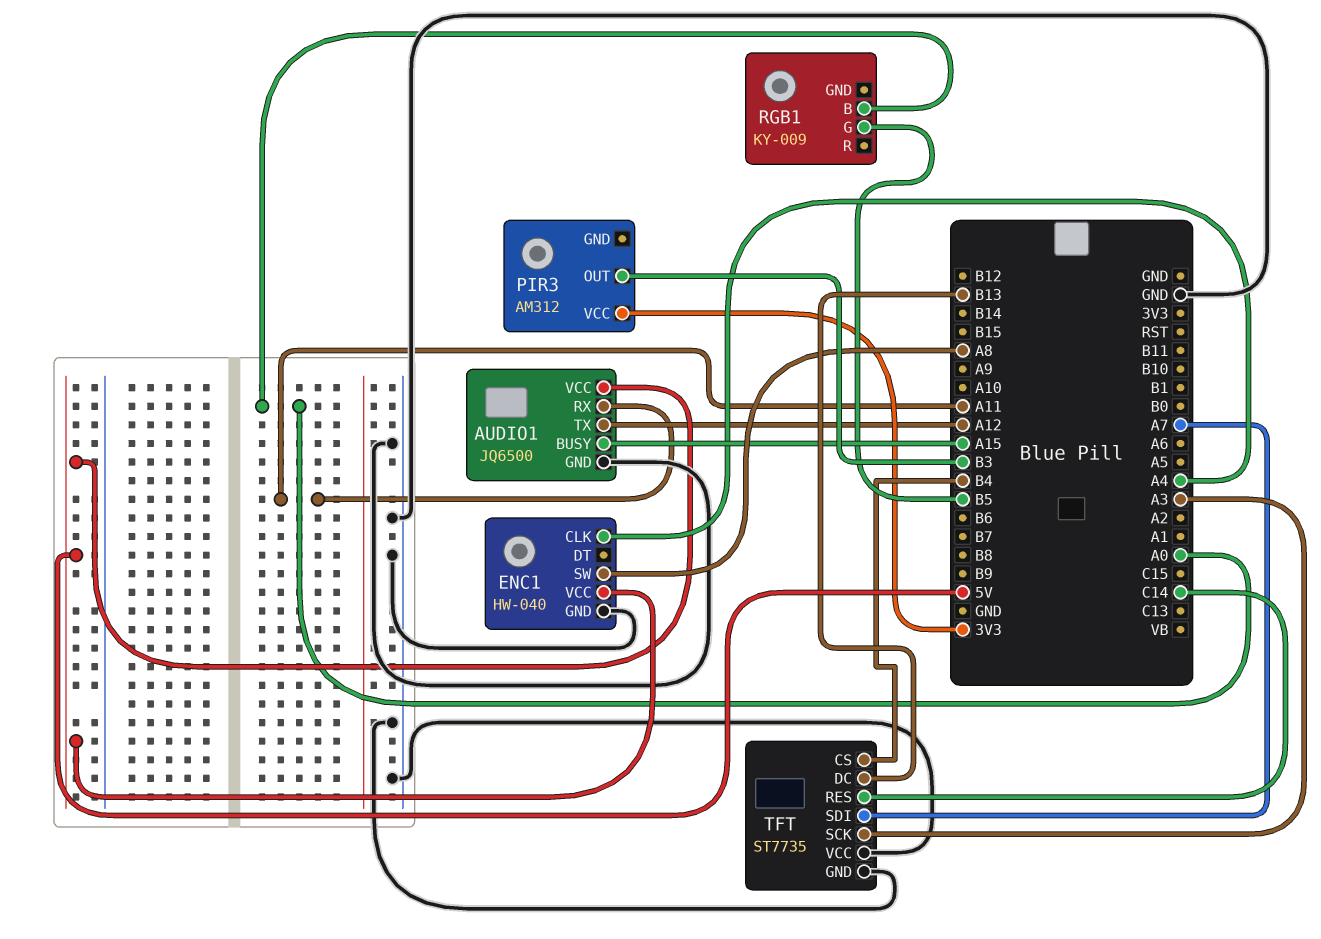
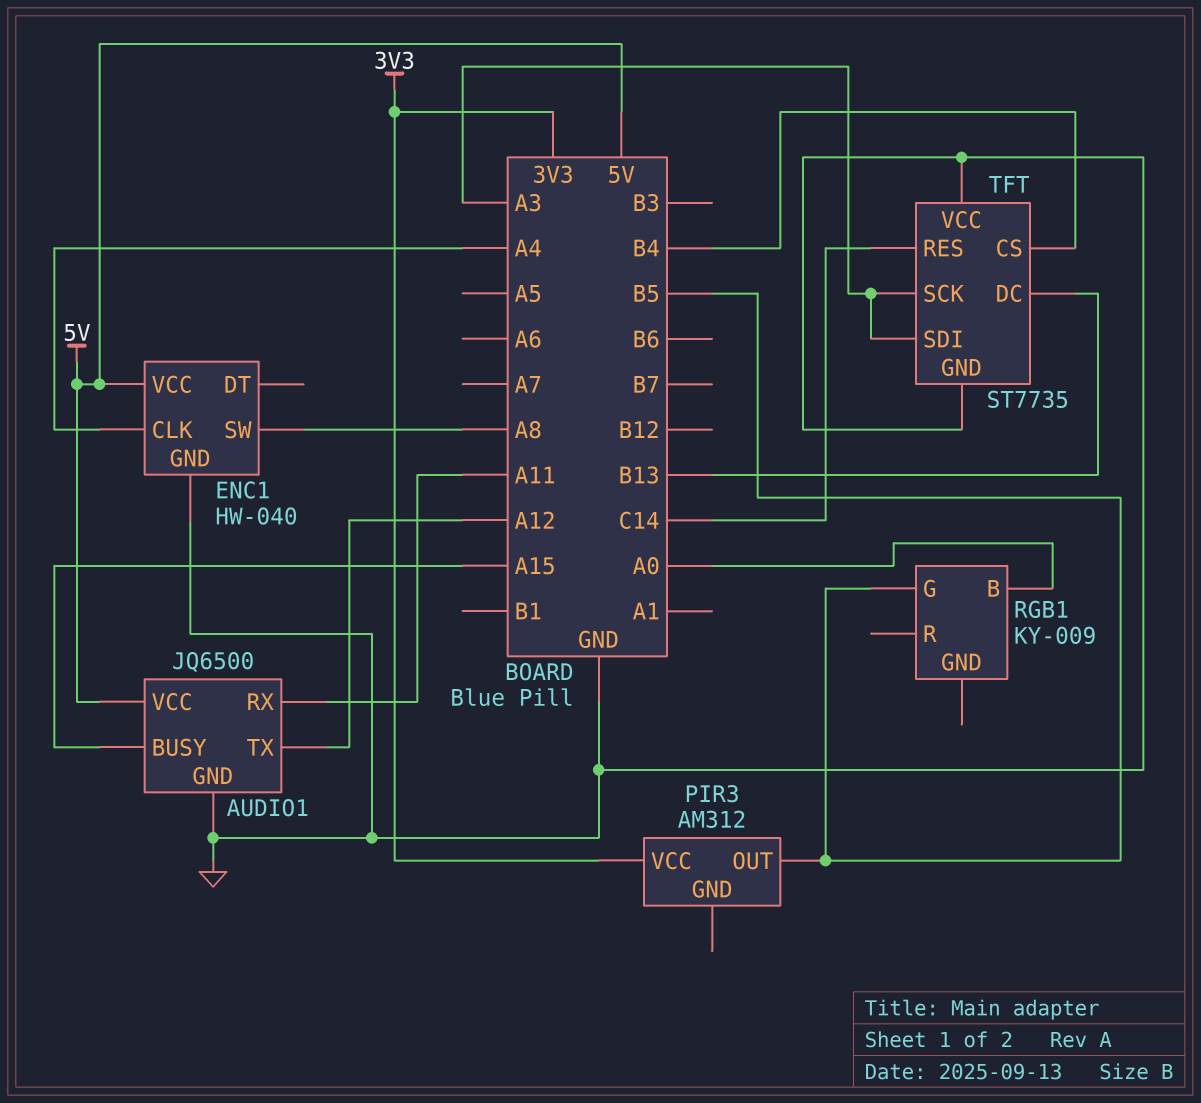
PIR3 pin OUT: B3 -> B5
TFT pin SDI: A7 -> A3

